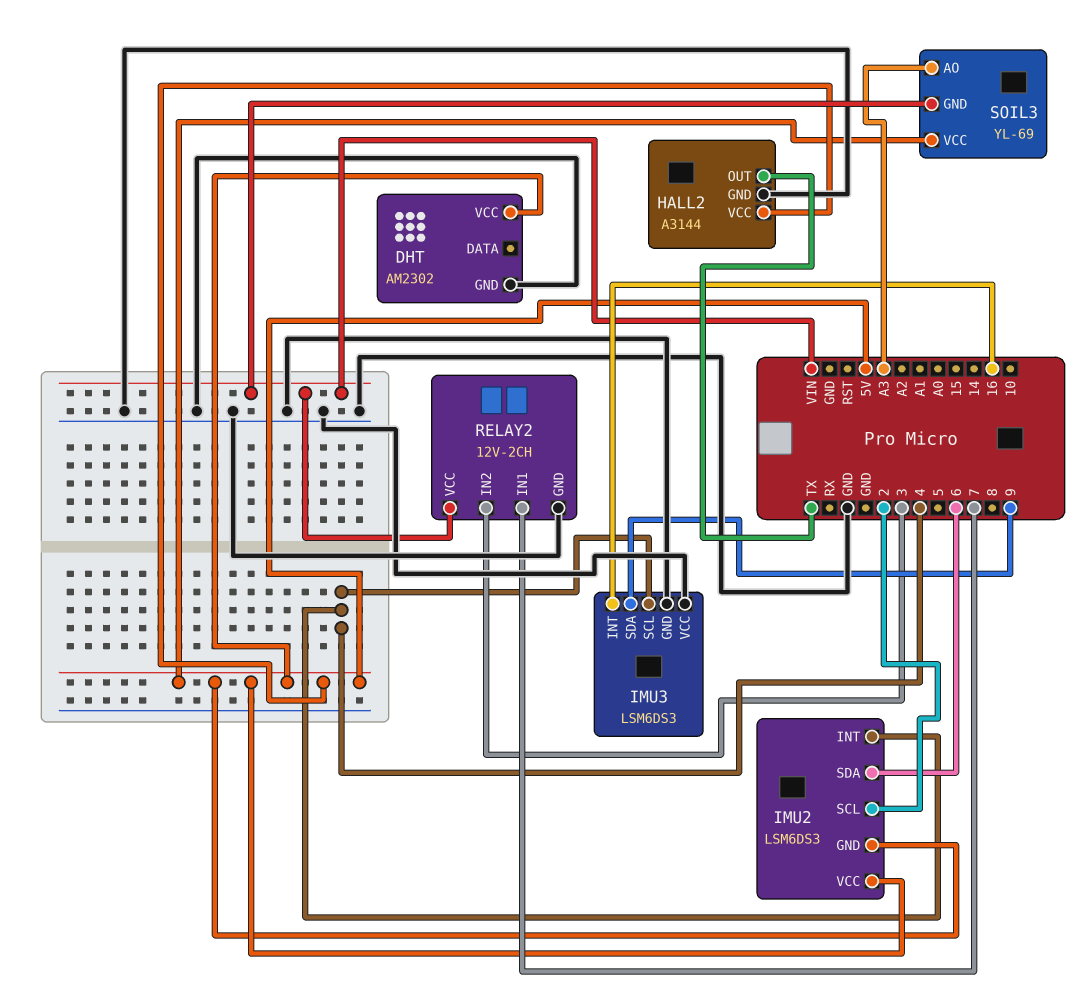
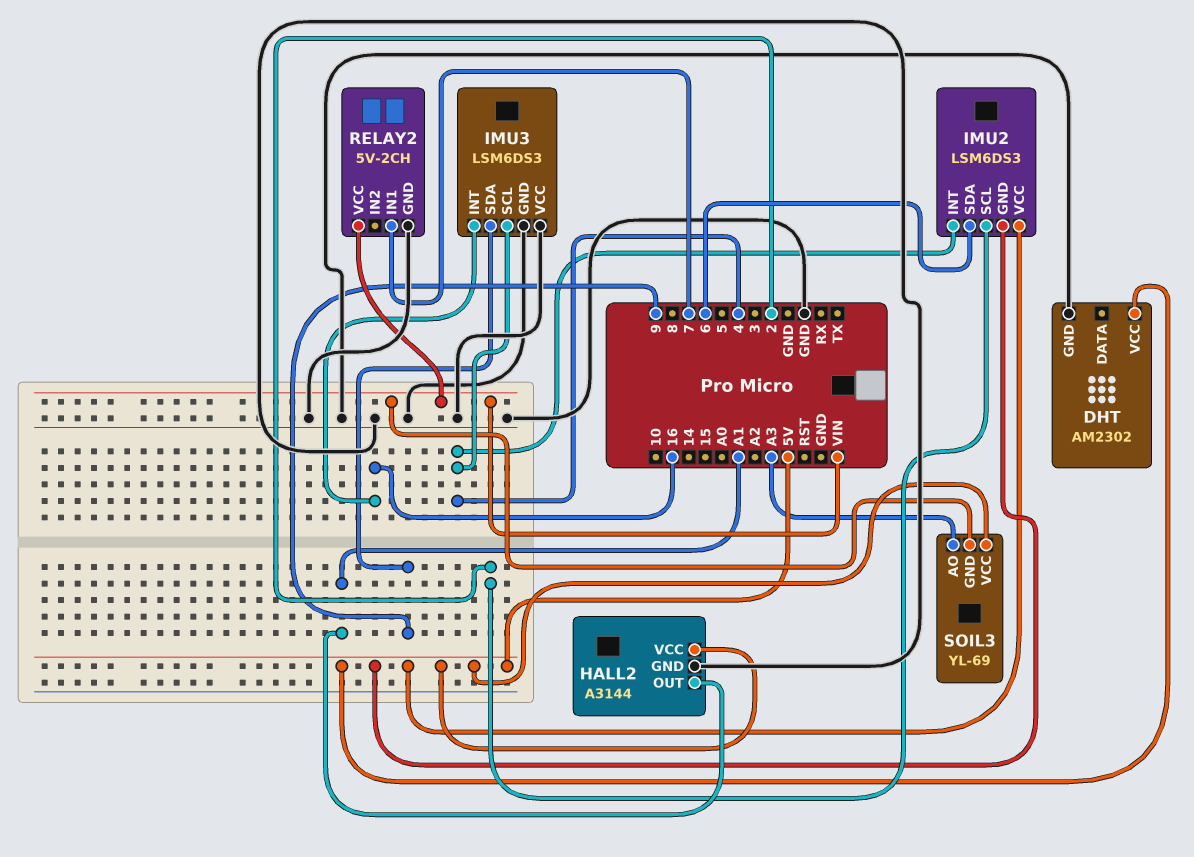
HALL2 pin OUT: TX -> A1
RELAY2: 12V-2CH -> 5V-2CH
RELAY2 pin IN2: 3 -> none

